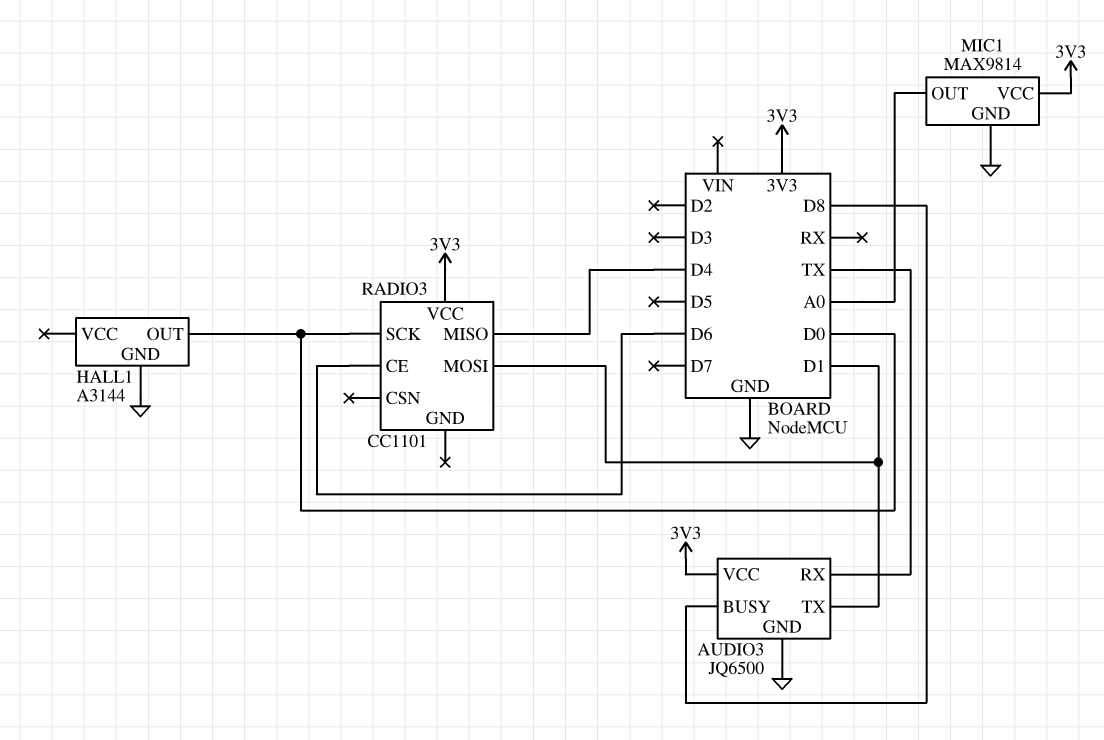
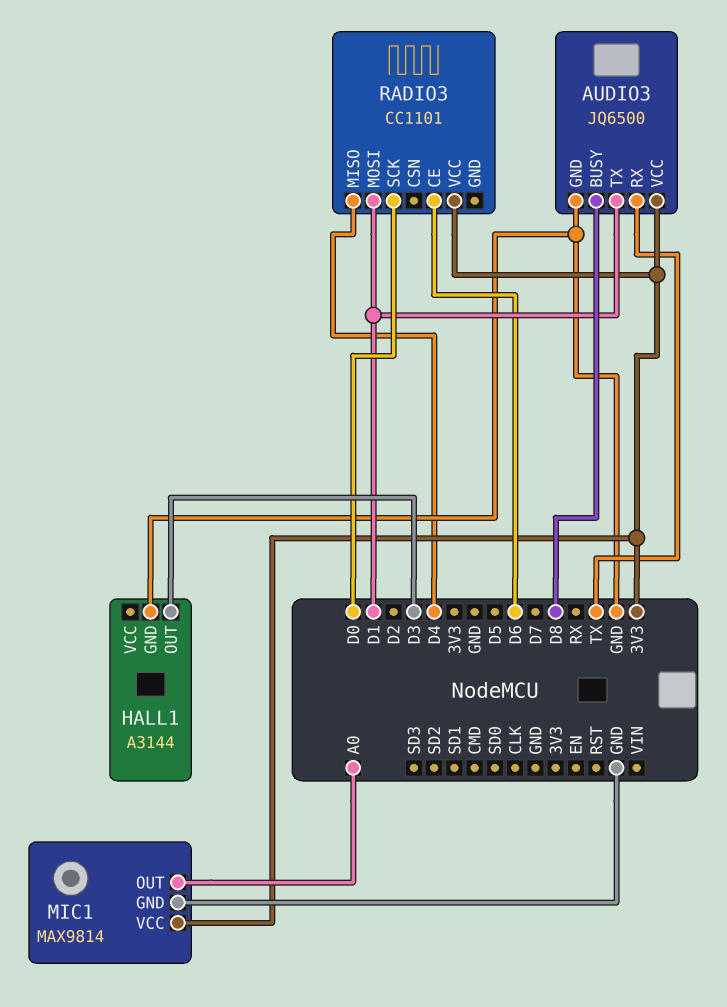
HALL1 pin OUT: D0 -> D3

